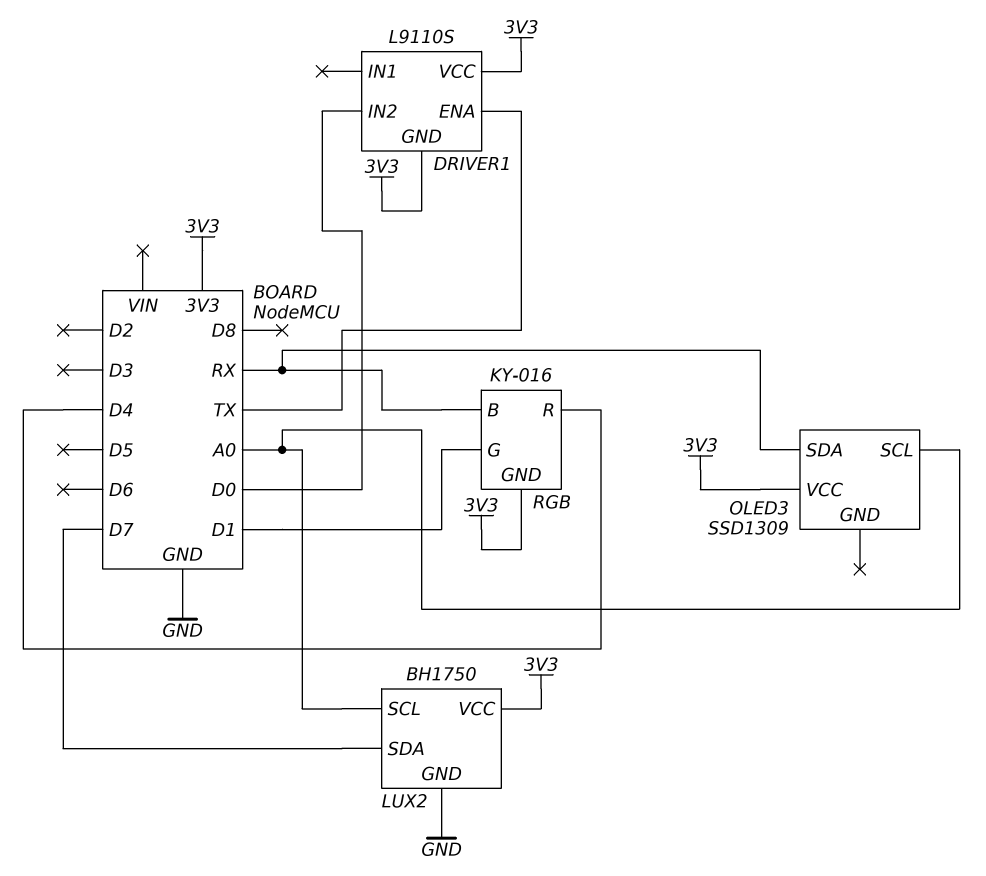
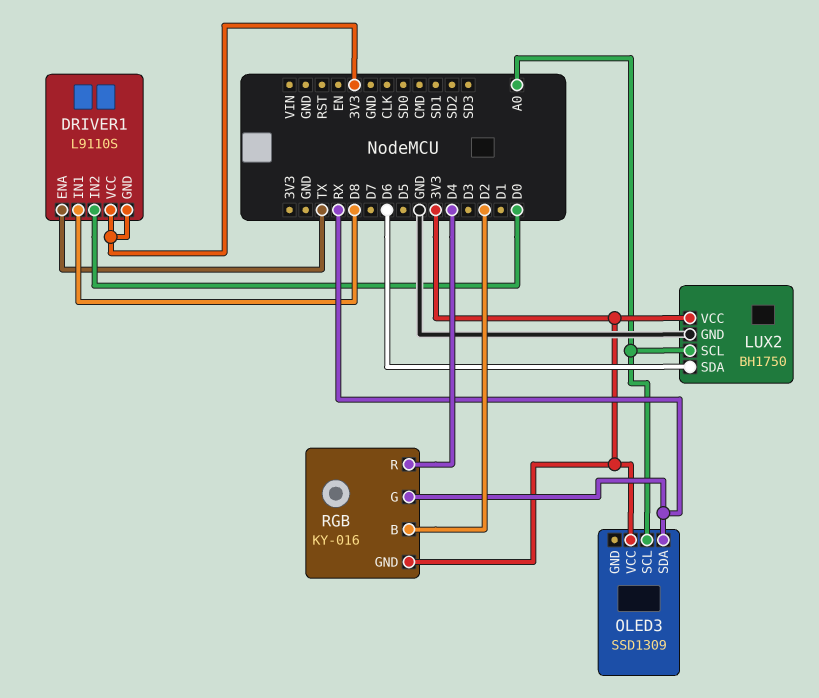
DRIVER1 pin IN1: none -> D8
LUX2 pin SDA: D7 -> D6
RGB pin B: RX -> D2
RGB pin G: D1 -> RX

